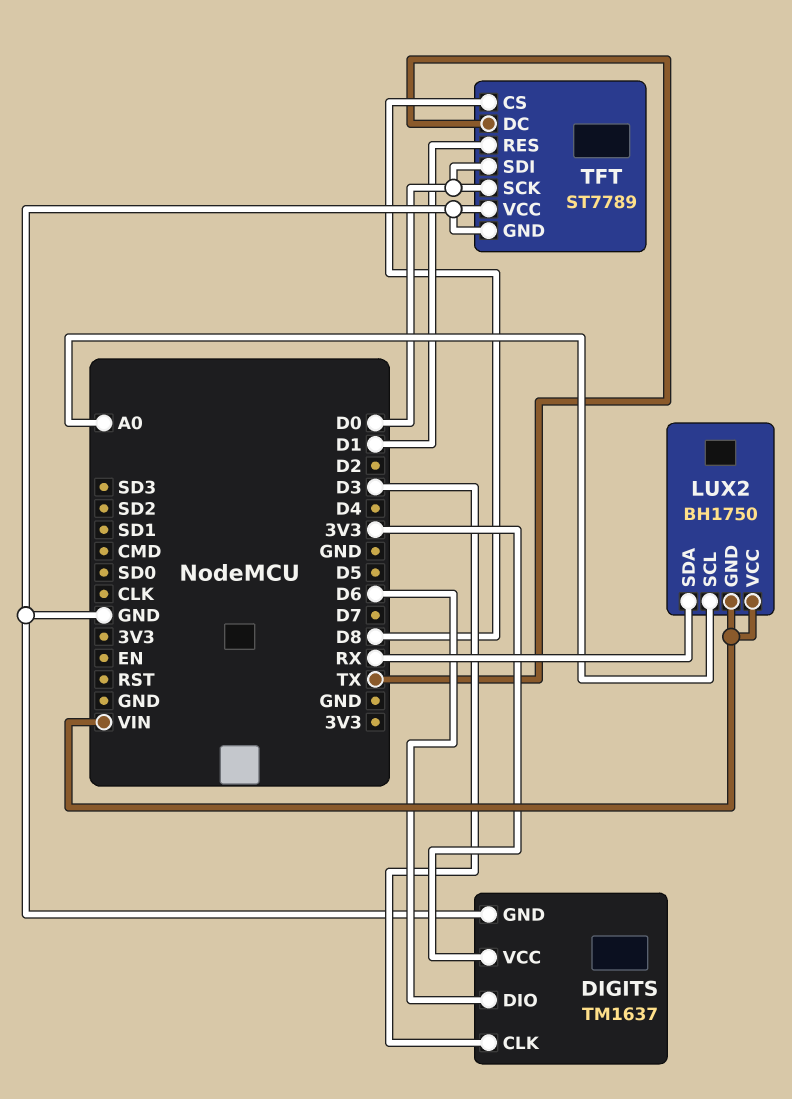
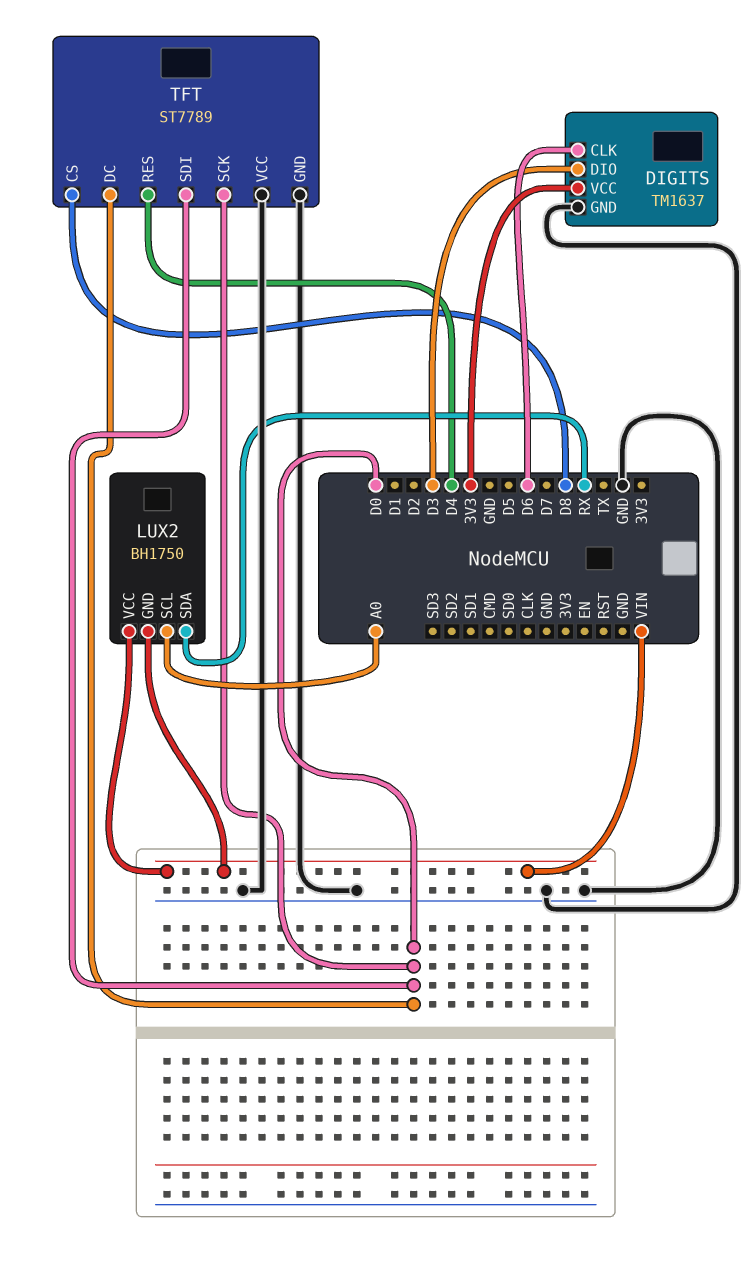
DIGITS pin CLK: D3 -> D6
DIGITS pin DIO: D6 -> D3
TFT pin DC: TX -> D0
TFT pin RES: D1 -> D4

